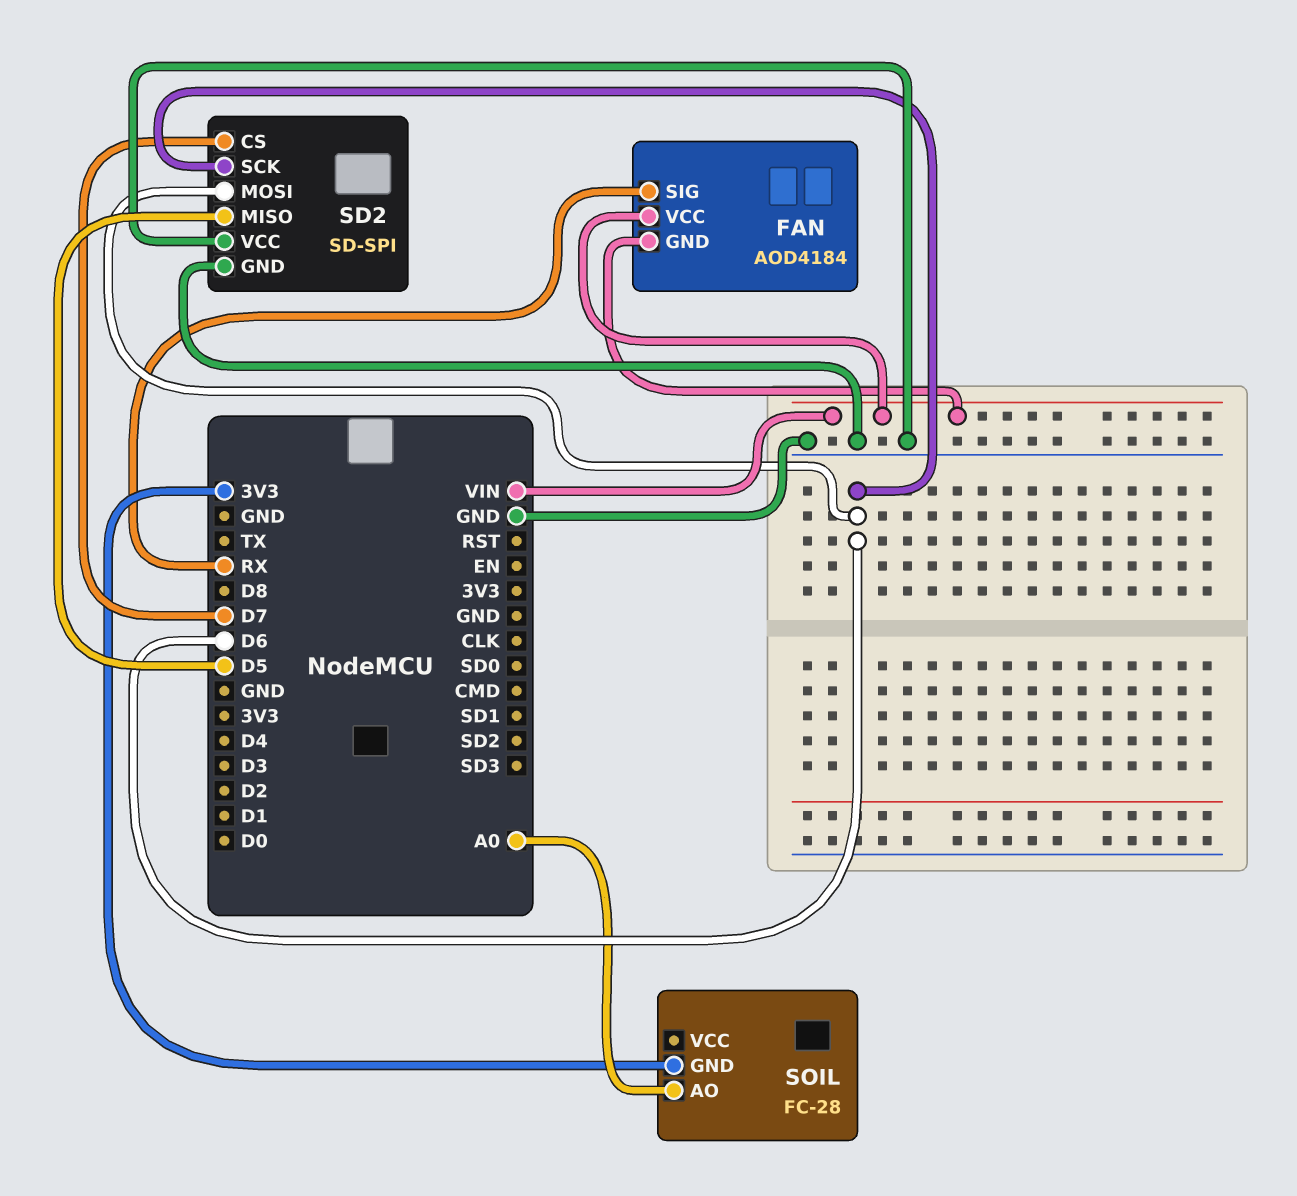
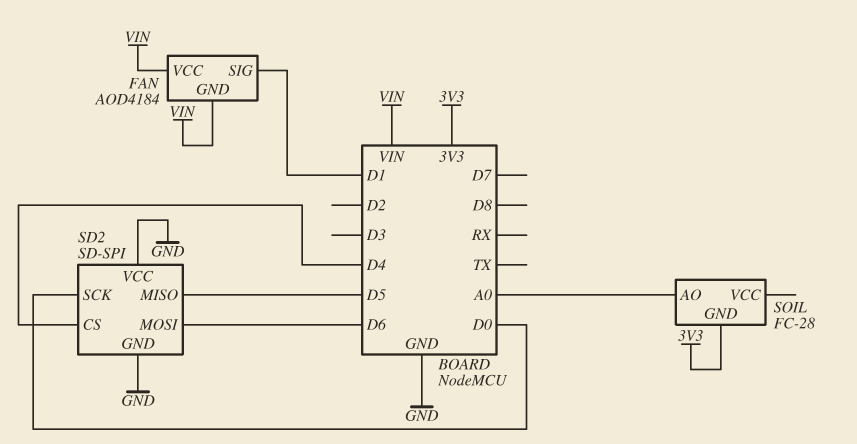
FAN pin SIG: RX -> D1
SD2 pin CS: D7 -> D4
SD2 pin SCK: D6 -> D0

